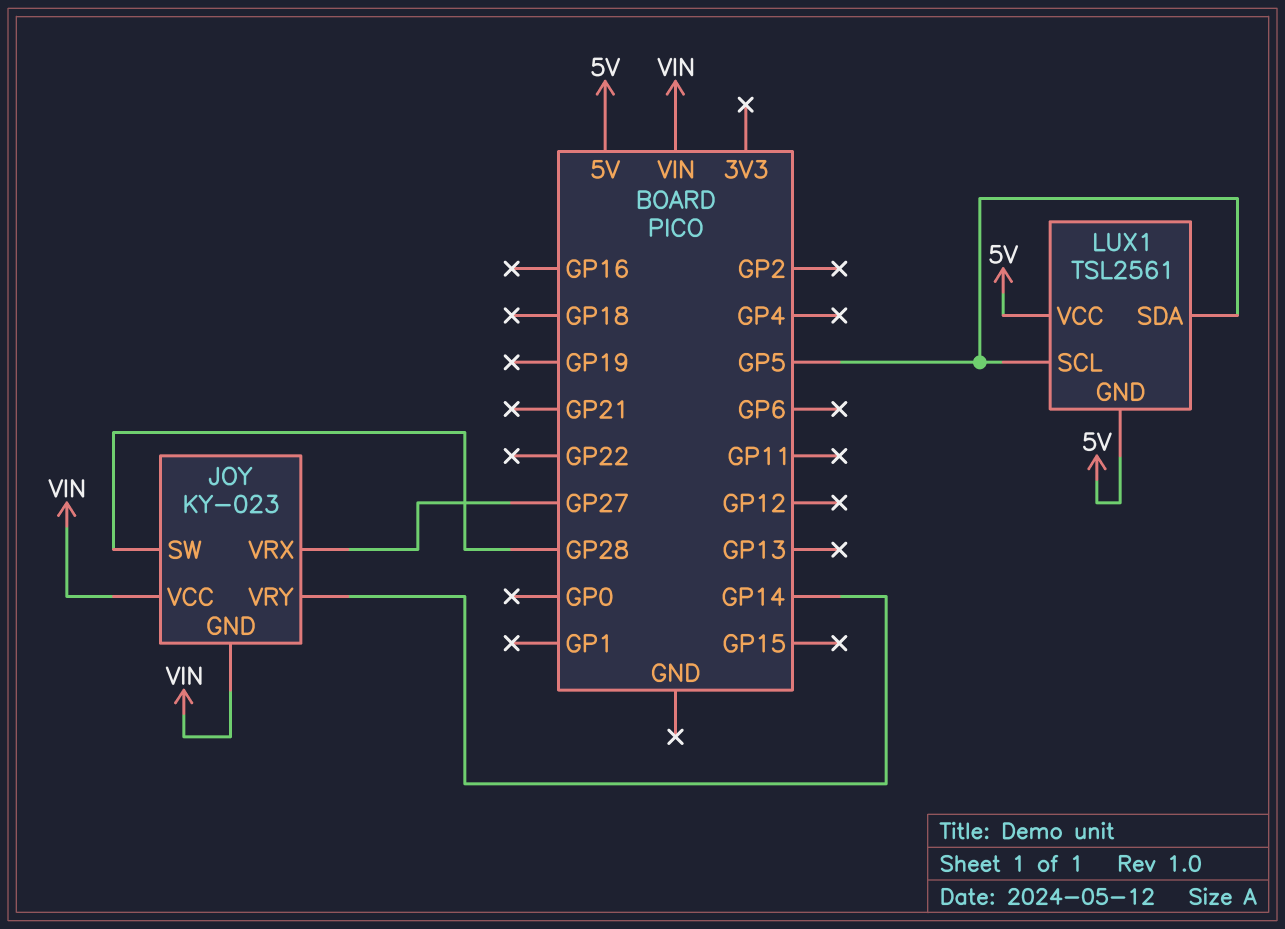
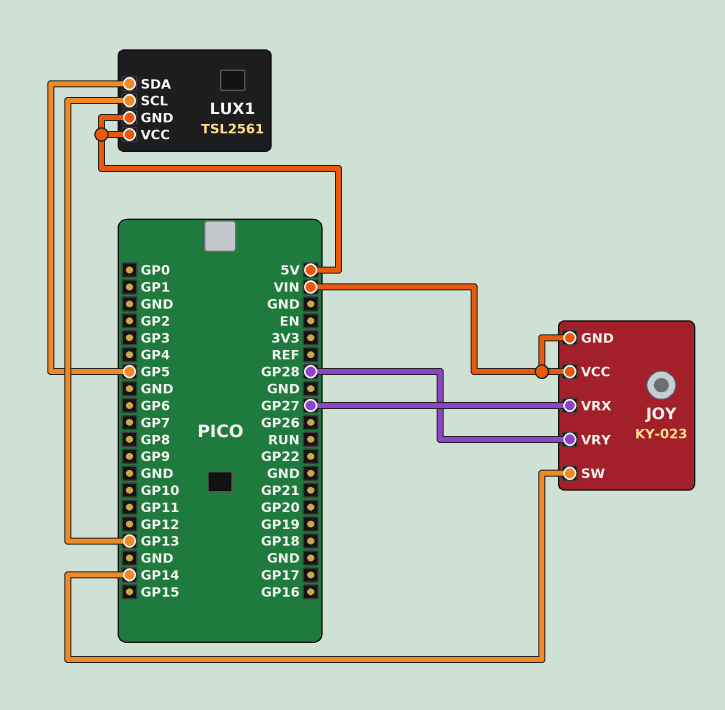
JOY pin SW: GP28 -> GP14
JOY pin VRY: GP14 -> GP28
LUX1 pin SCL: GP5 -> GP13

